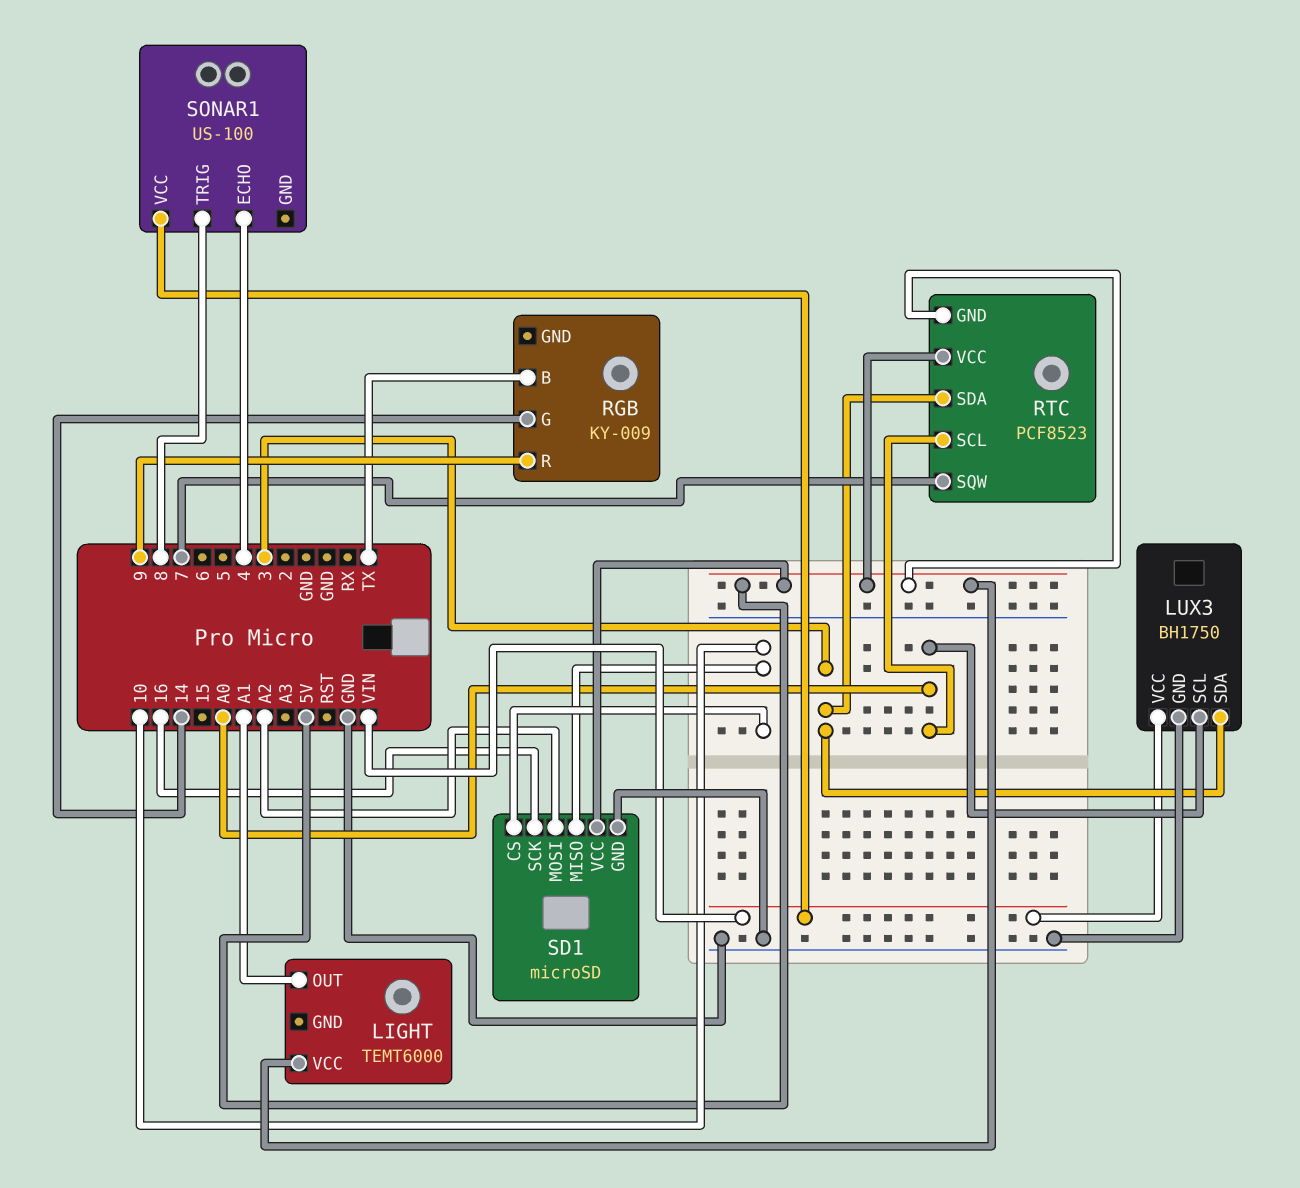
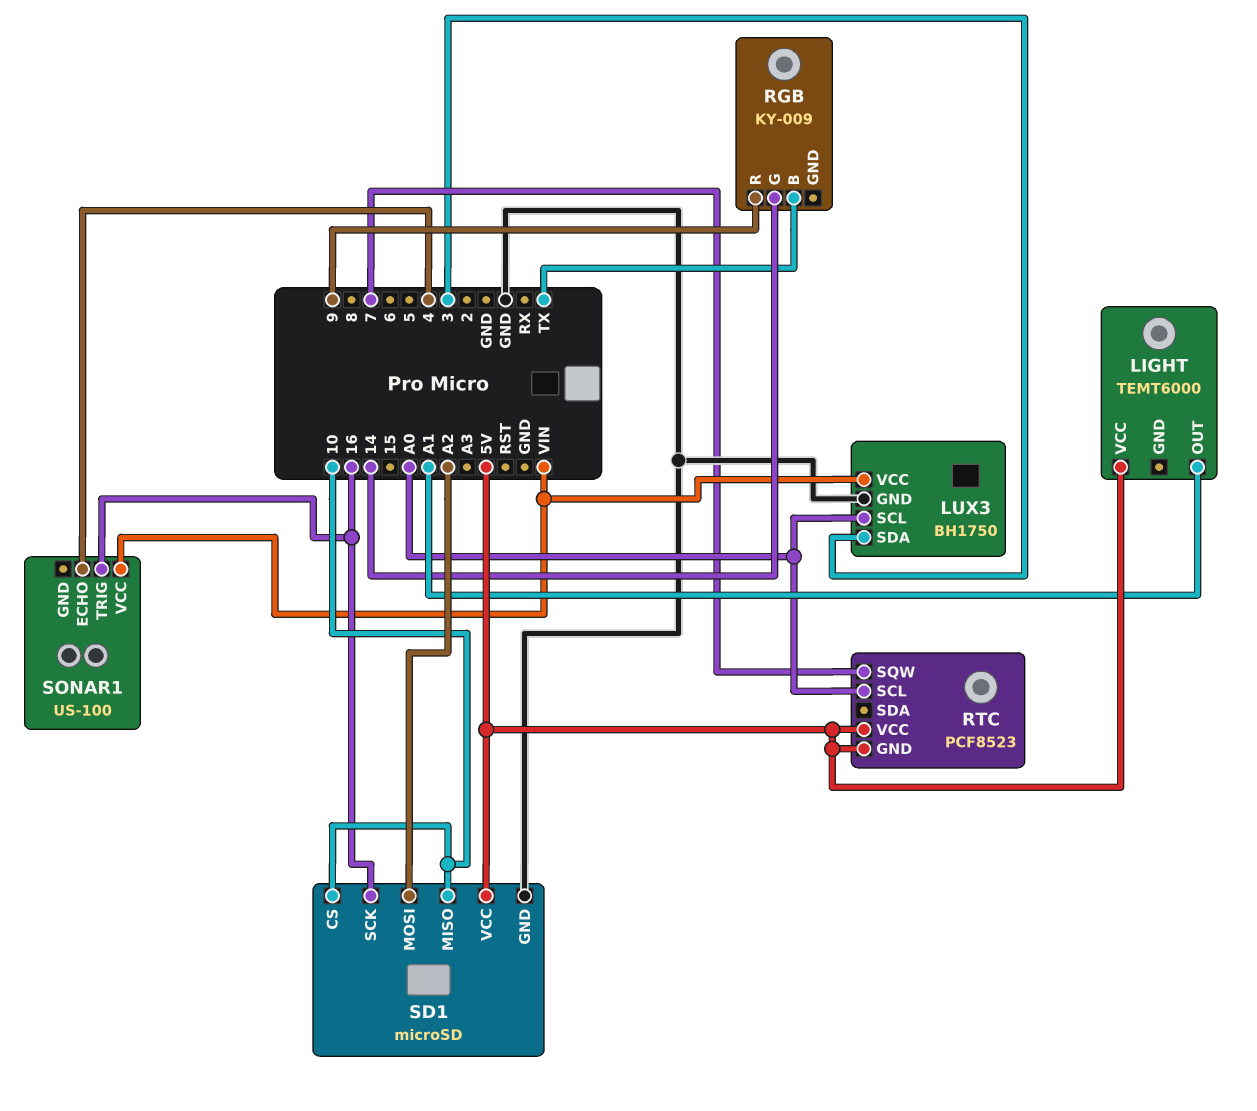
RTC pin SDA: 3 -> none
SONAR1 pin TRIG: 8 -> 16

